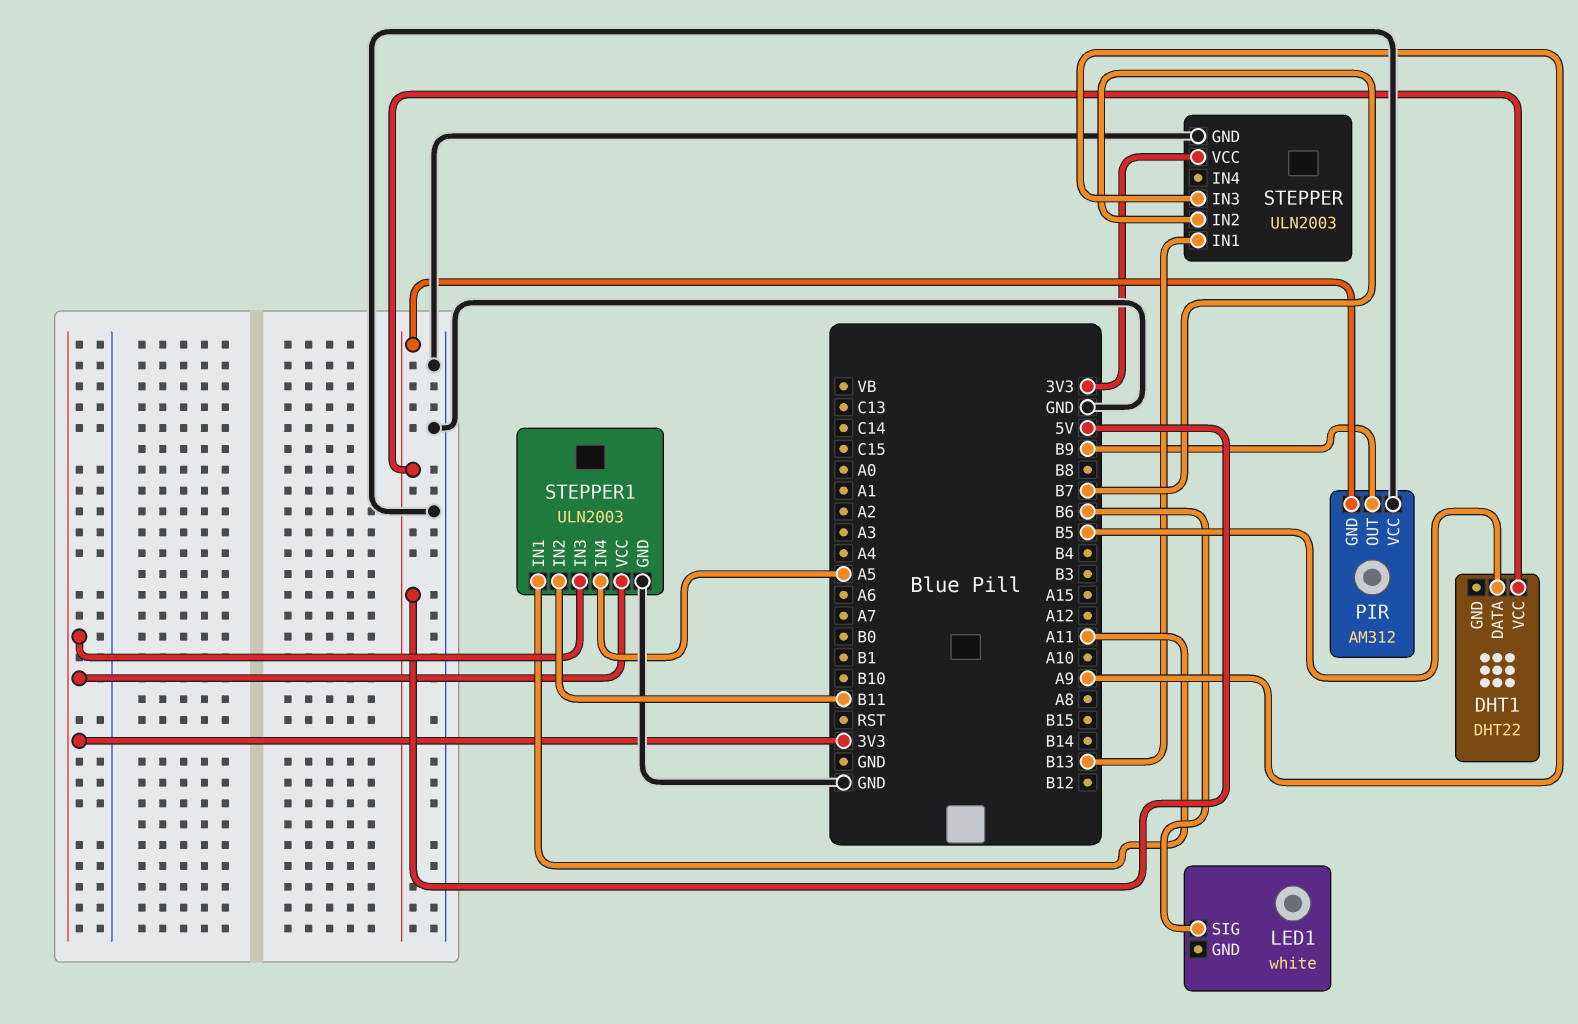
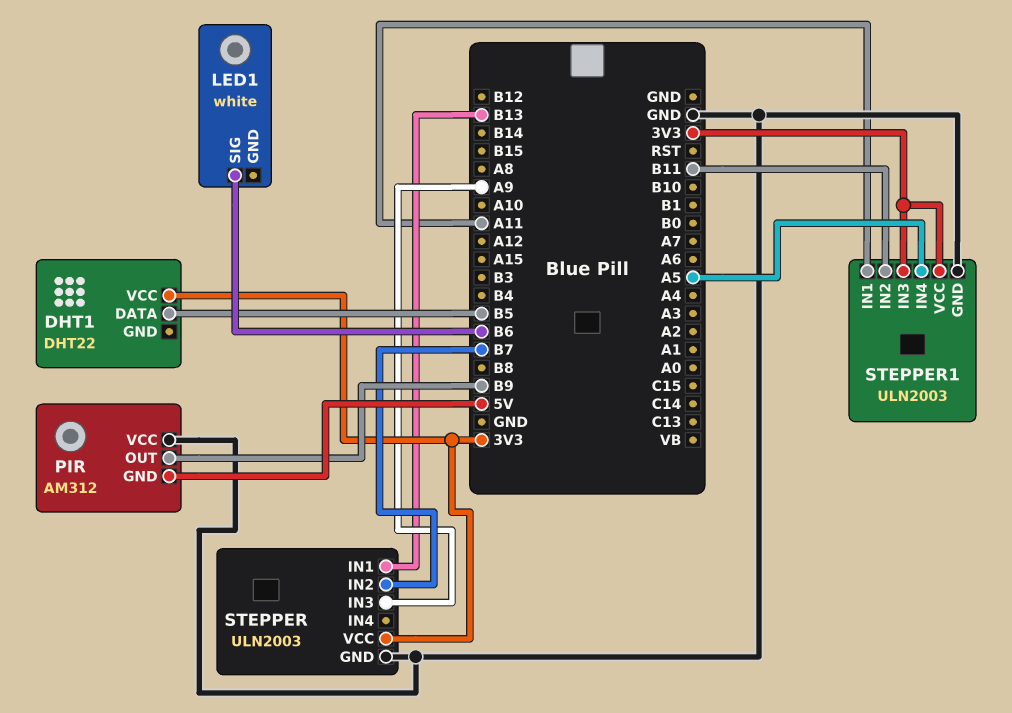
DHT1 pin VCC: 5V -> 3V3

